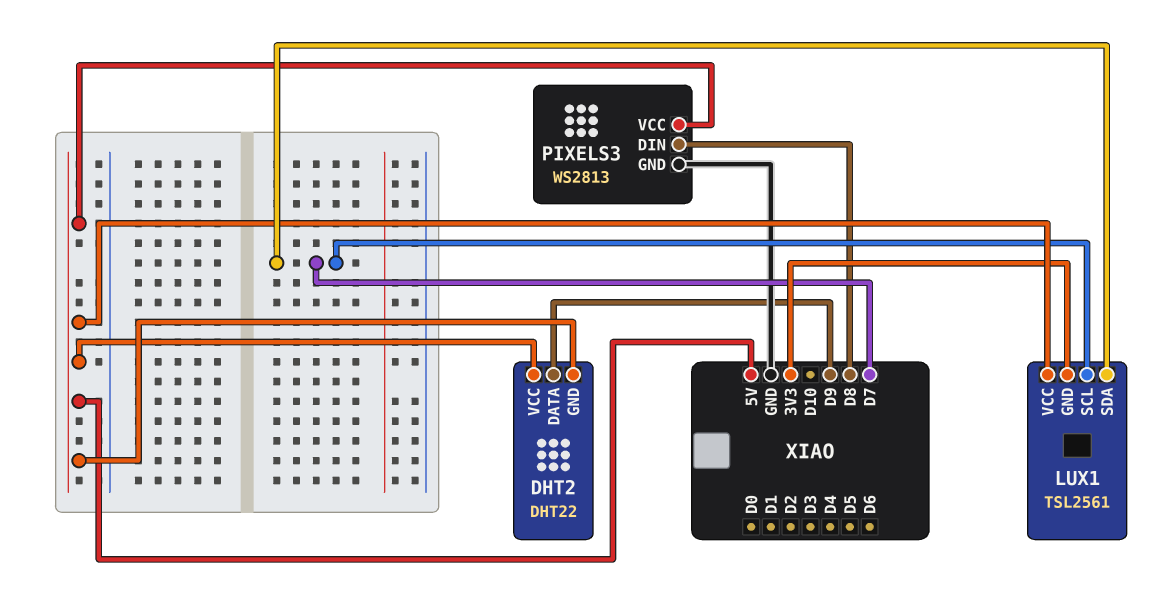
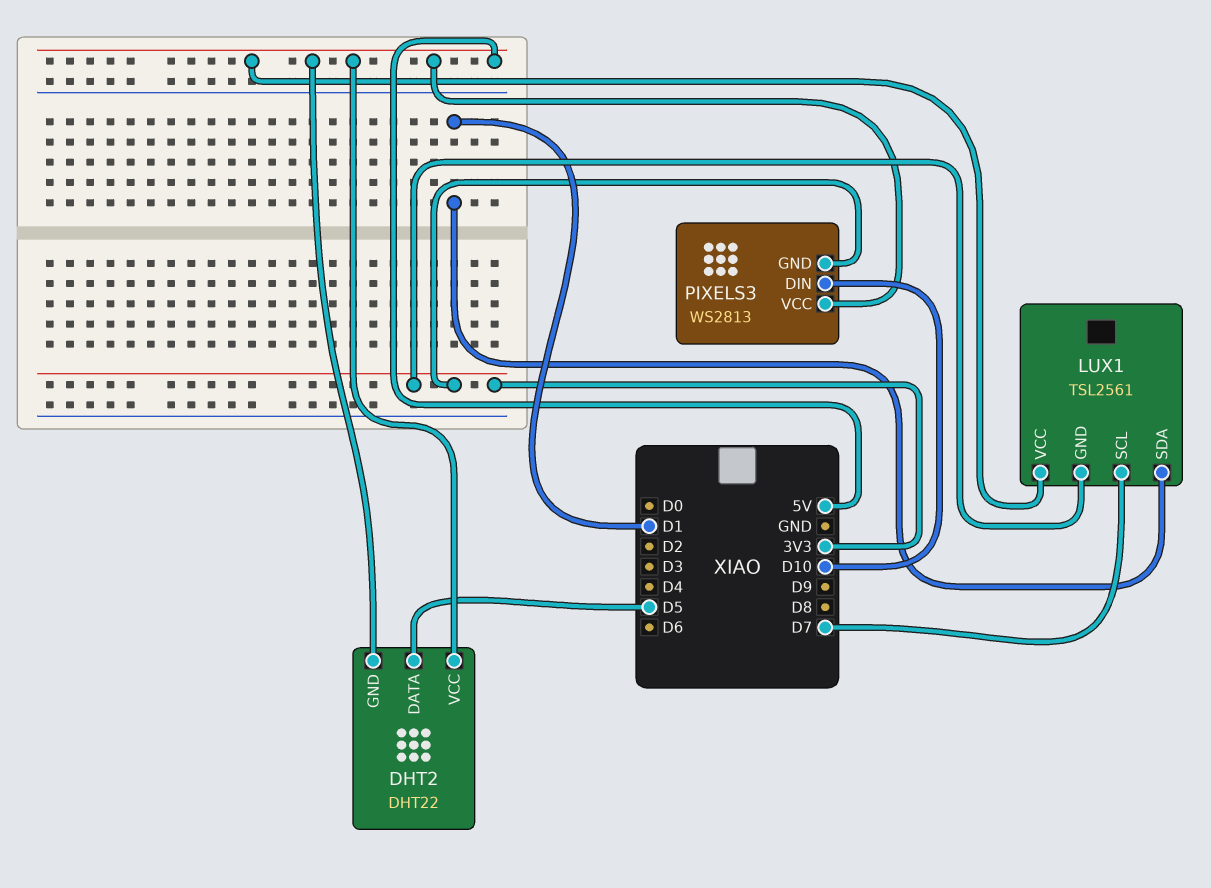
DHT2 pin DATA: D9 -> D5
LUX1 pin SDA: D7 -> D1
PIXELS3 pin DIN: D8 -> D10
PIXELS3 pin GND: GND -> 3V3

